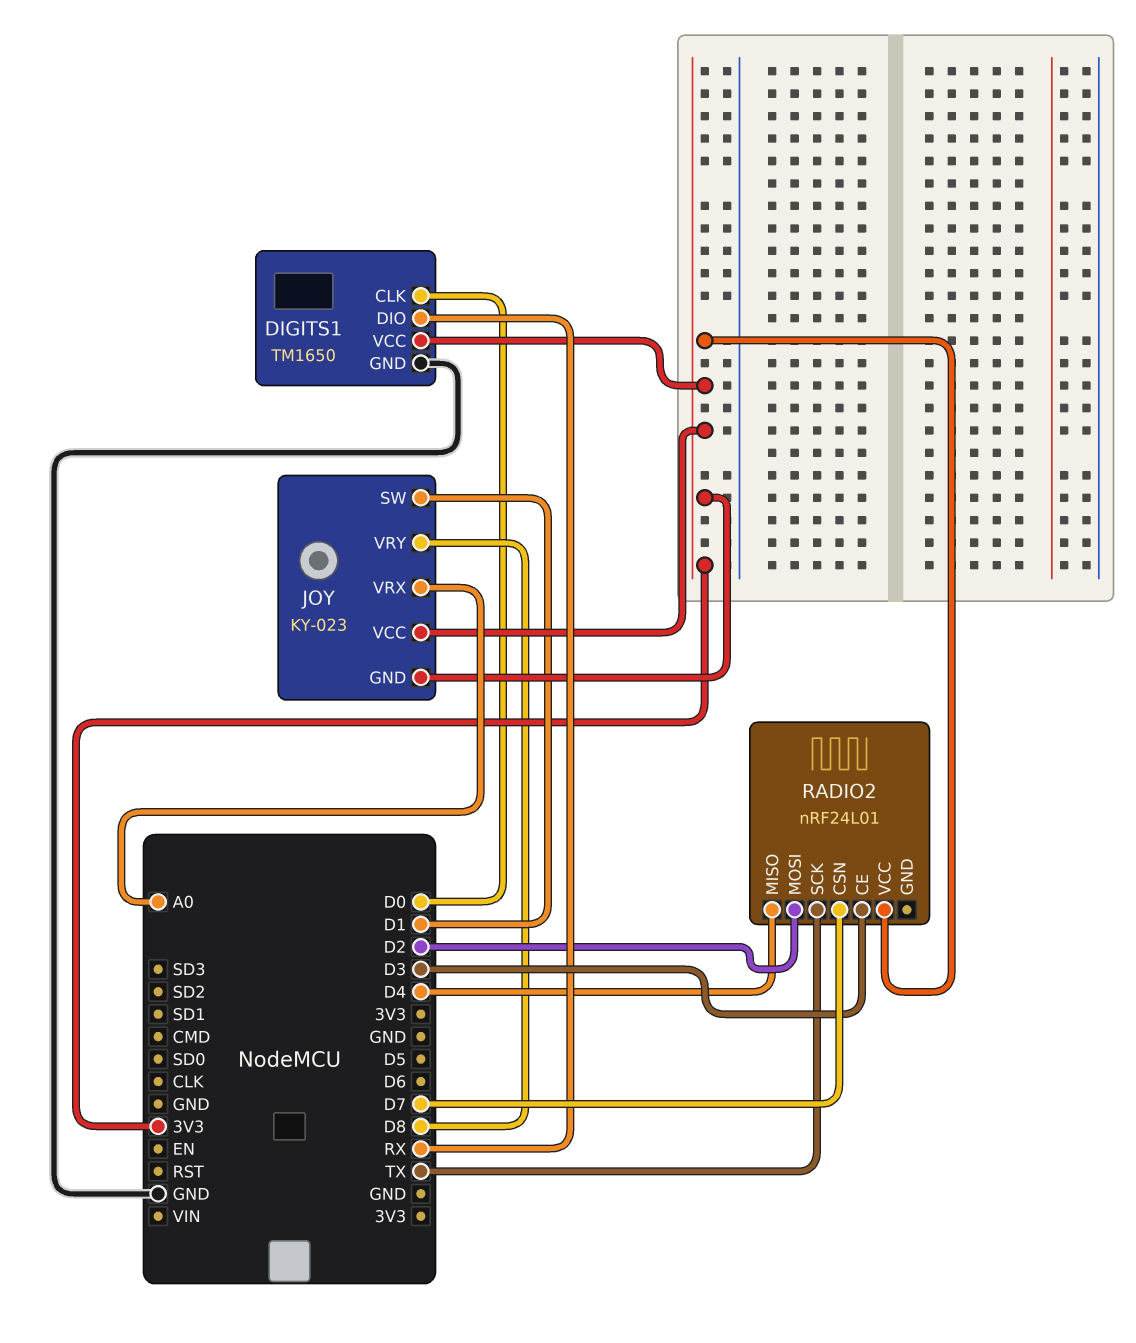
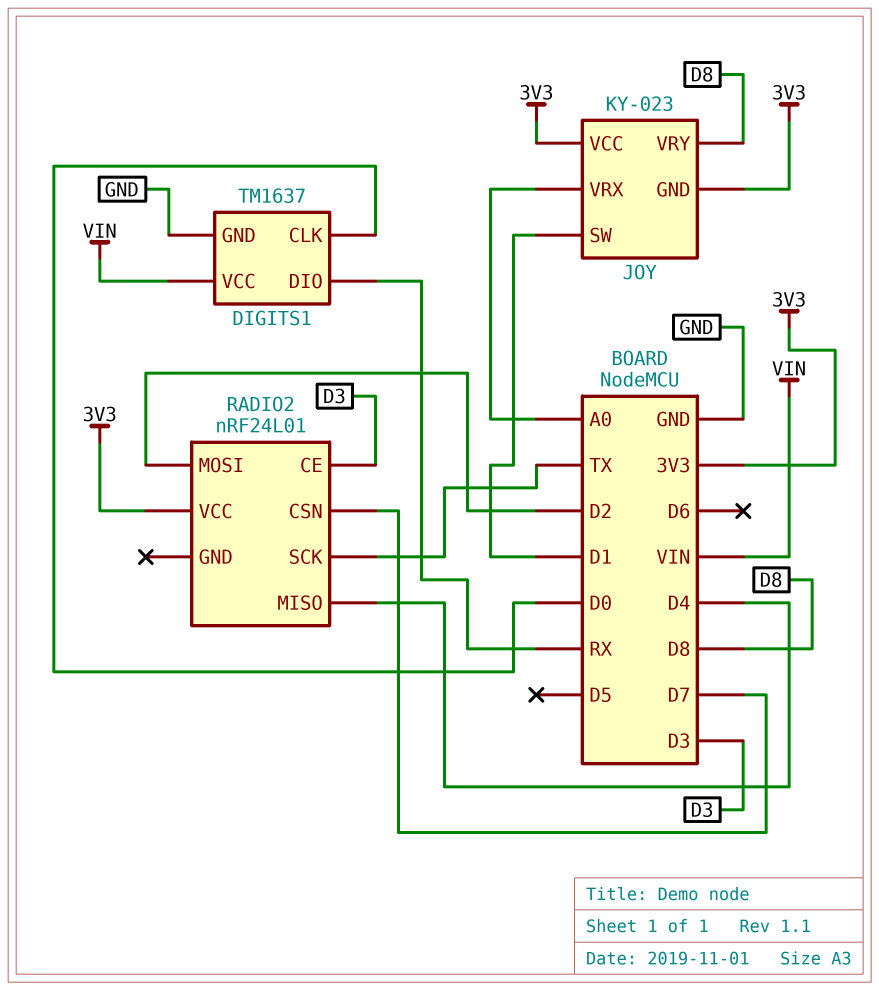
DIGITS1: TM1650 -> TM1637
DIGITS1 pin VCC: 3V3 -> VIN

